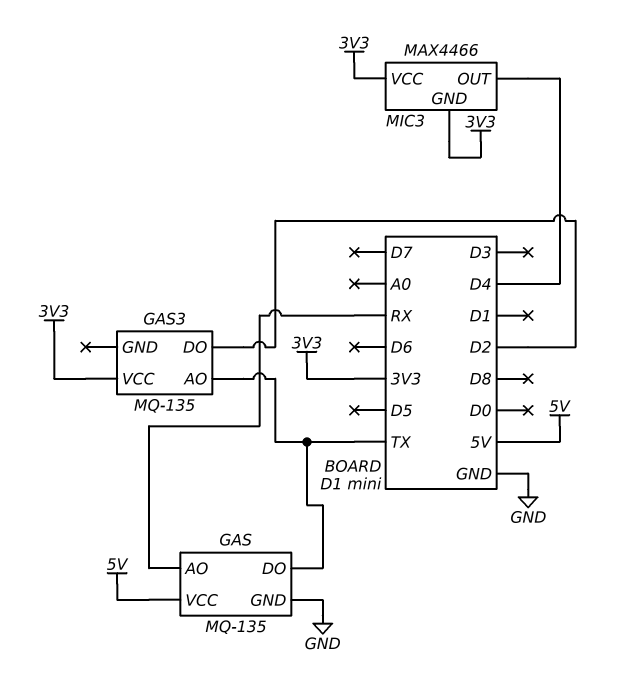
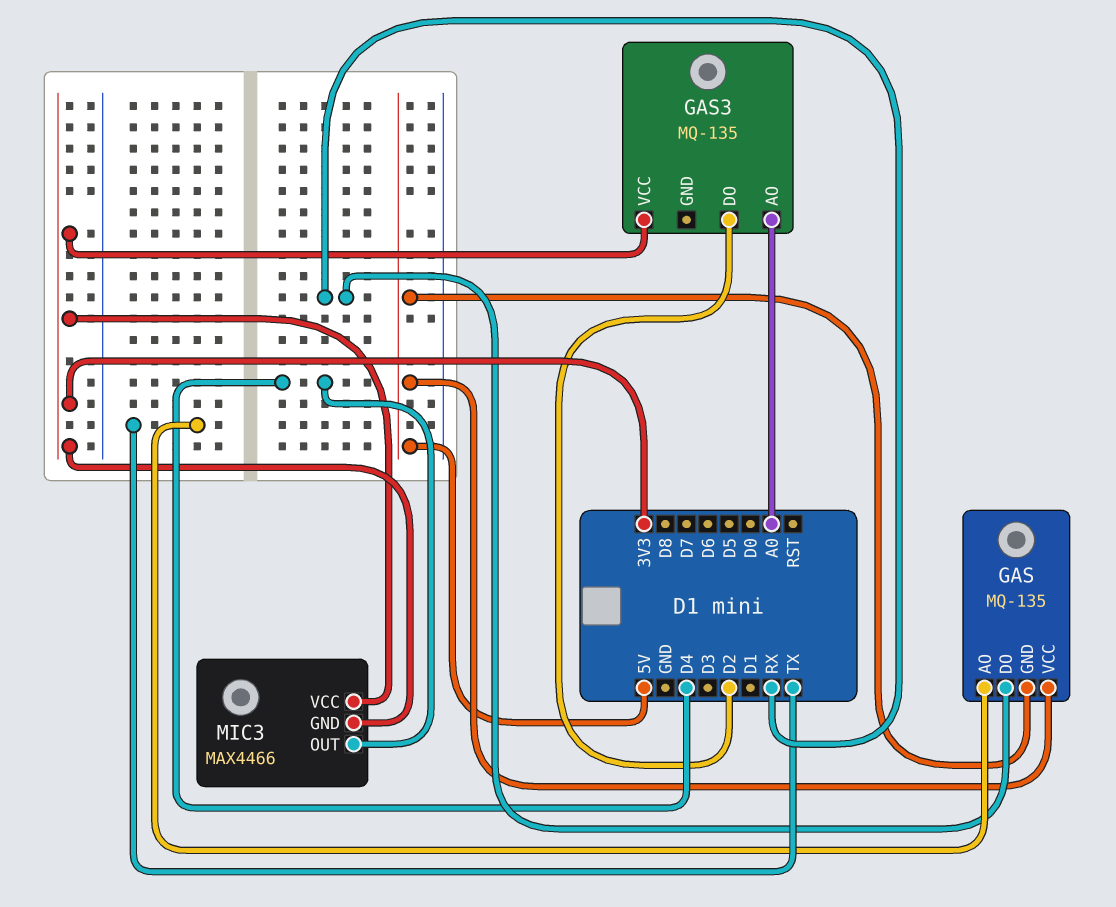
GAS pin AO: RX -> TX
GAS pin DO: TX -> RX
GAS pin GND: GND -> 5V
GAS3 pin AO: TX -> A0

